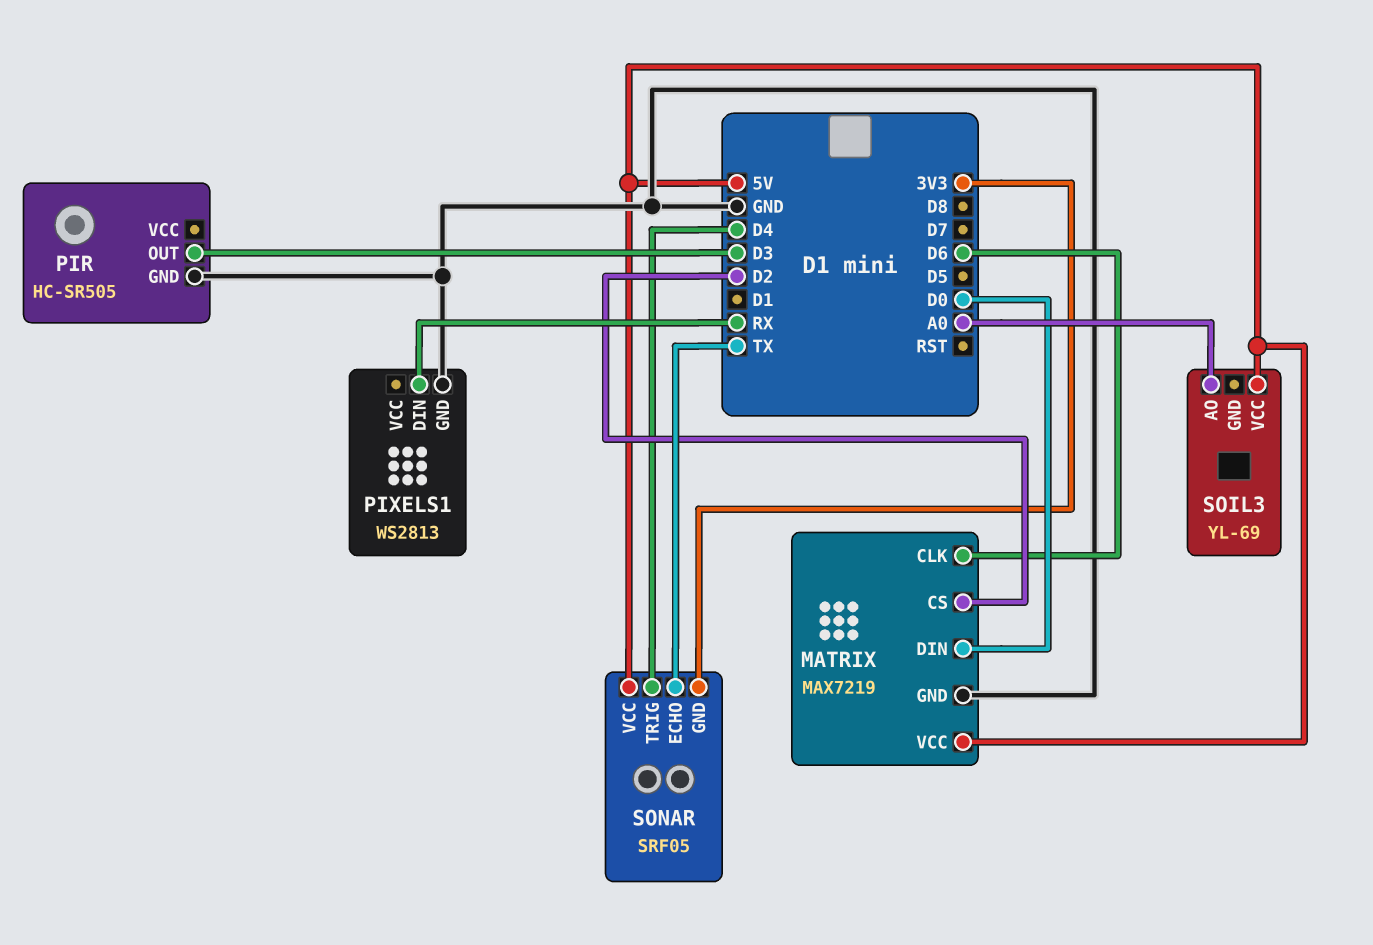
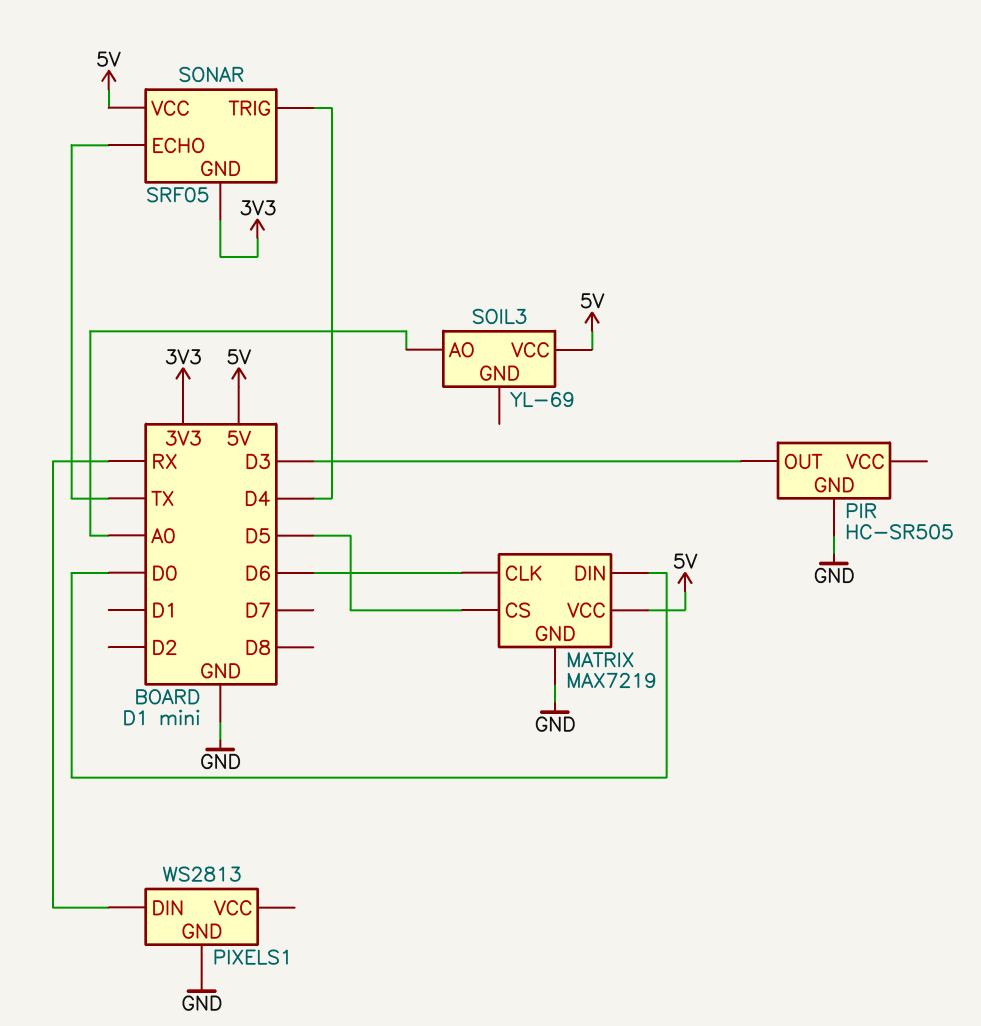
MATRIX pin CS: D2 -> D5

